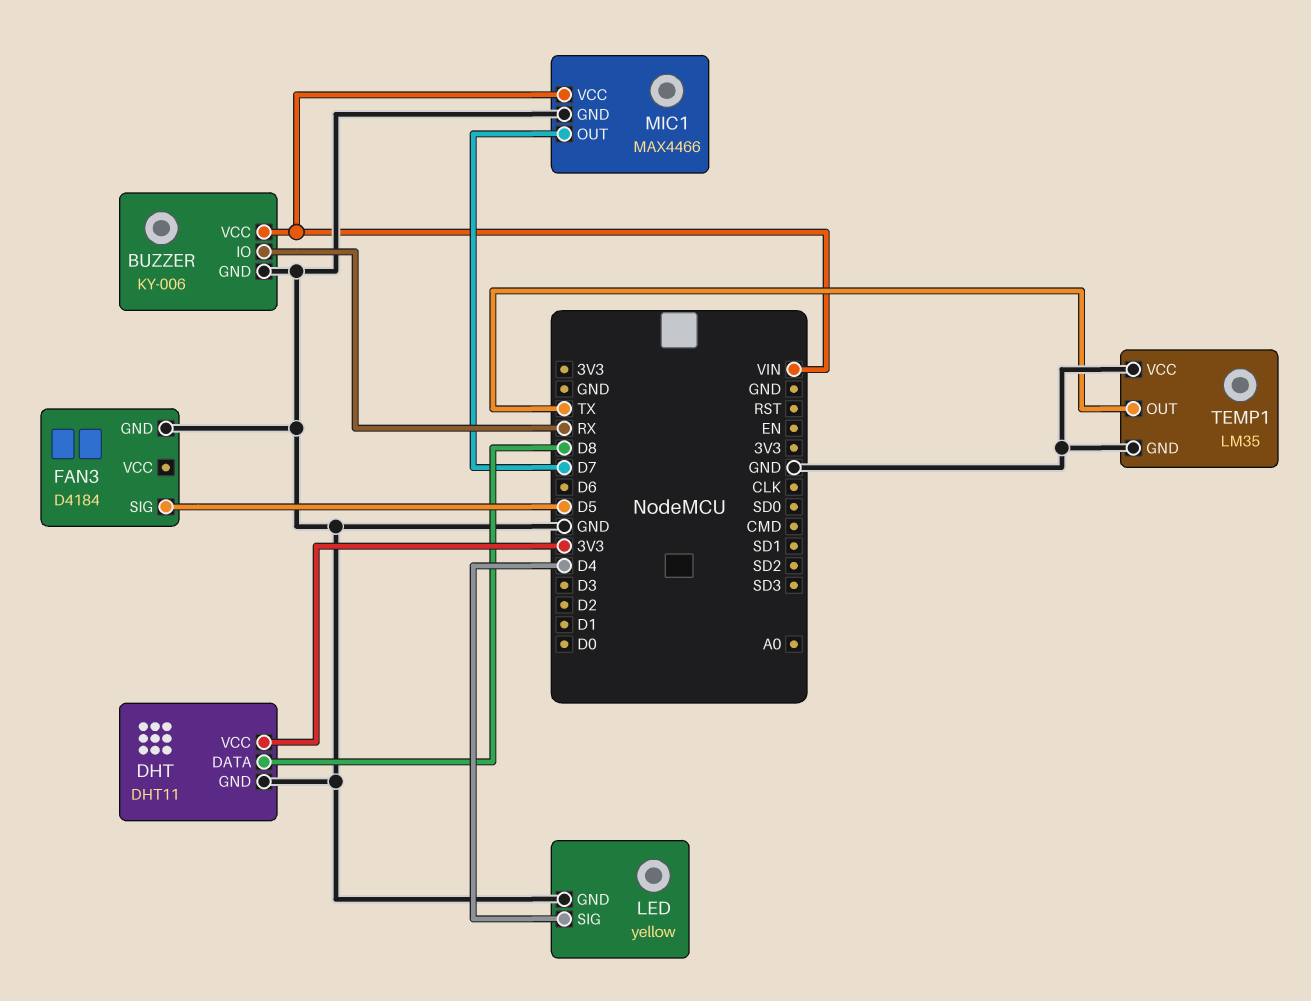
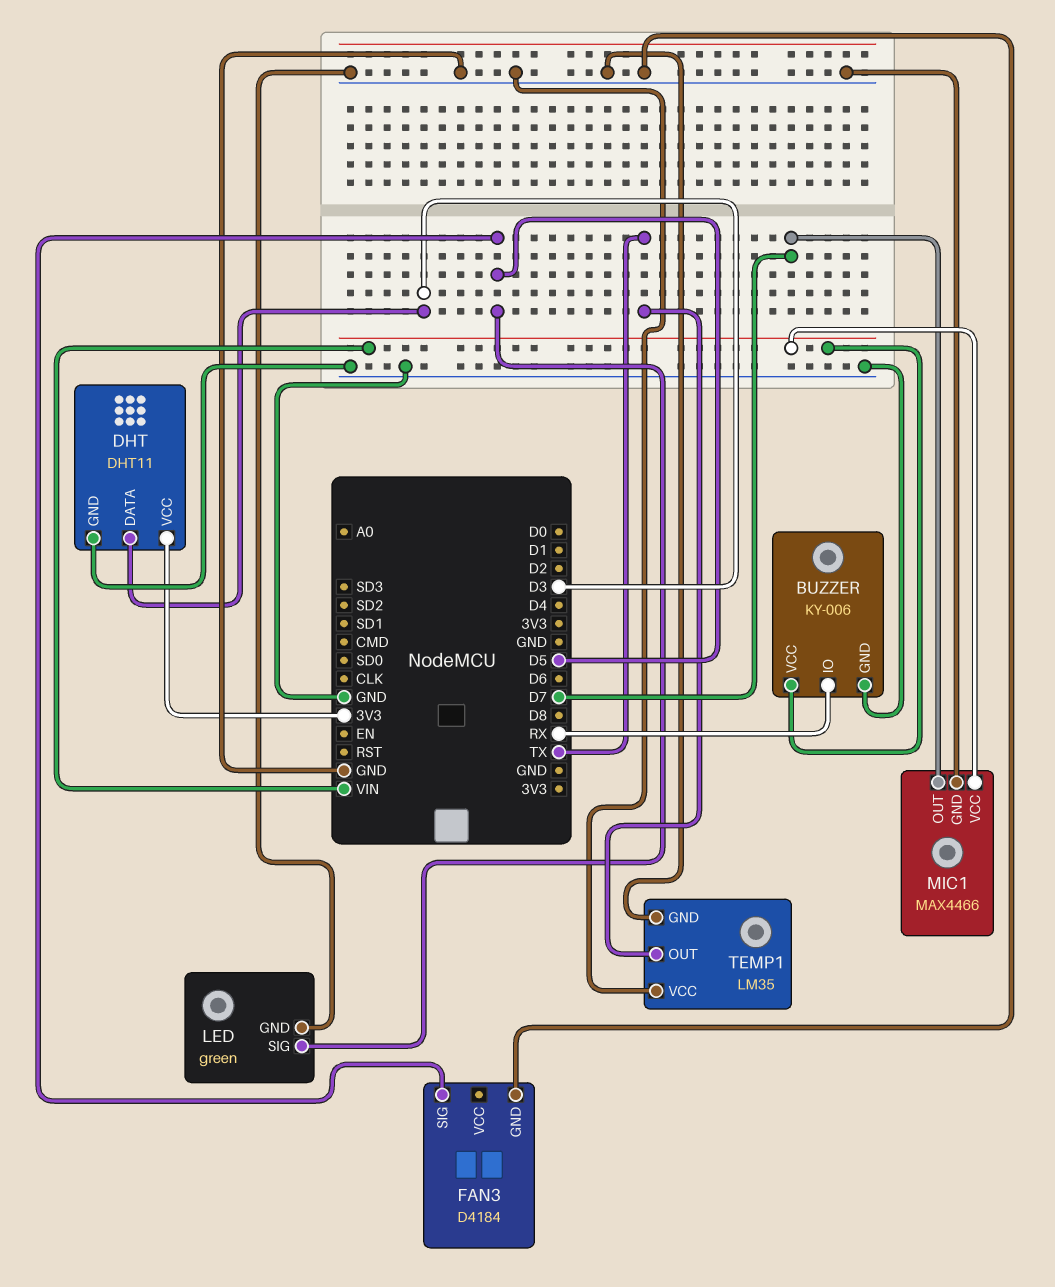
DHT pin DATA: D8 -> D3
LED: yellow -> green
LED pin SIG: D4 -> D5

